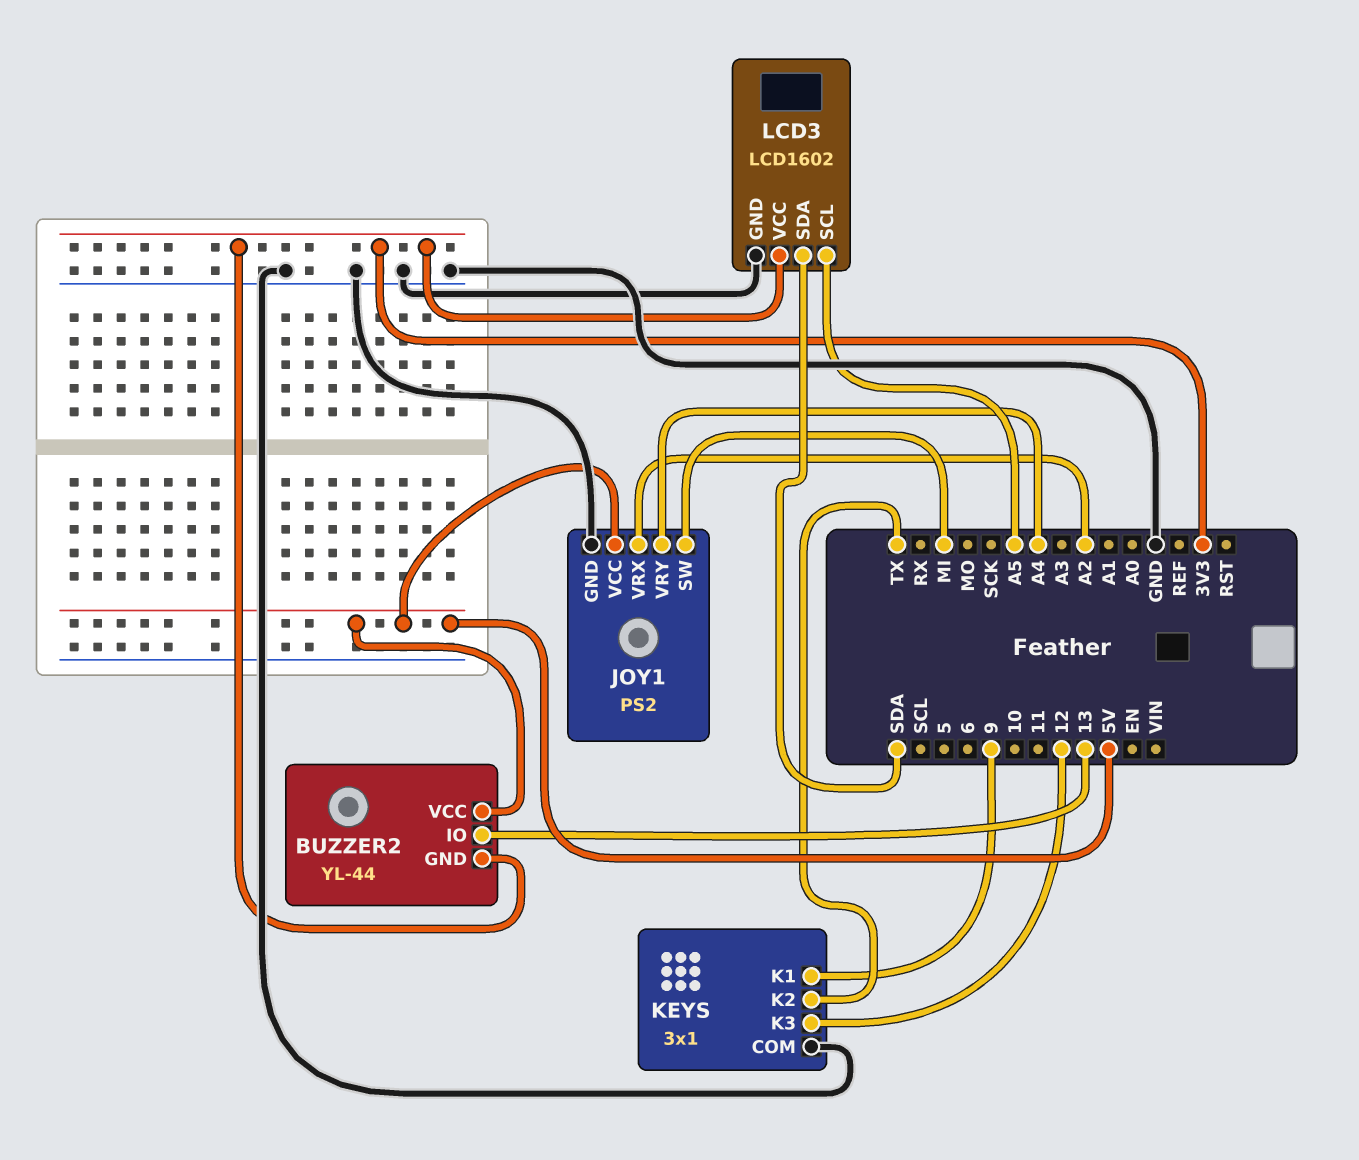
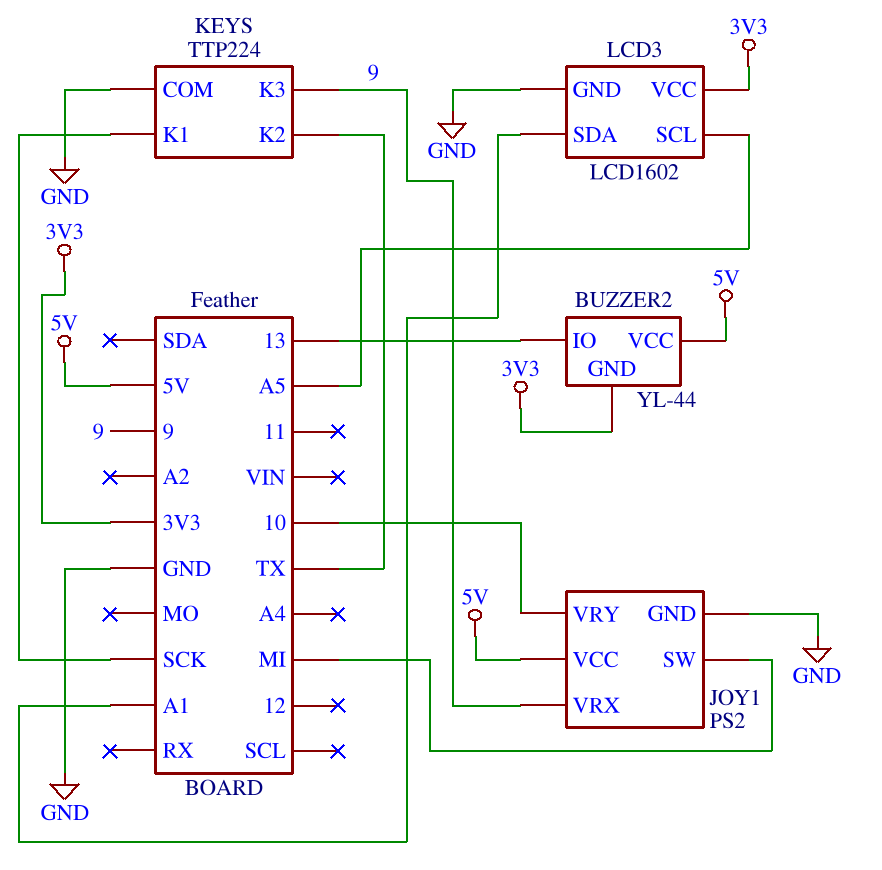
JOY1 pin VRX: A2 -> 9
JOY1 pin VRY: A4 -> 10
KEYS: 3x1 -> TTP224
KEYS pin K1: 9 -> SCK
KEYS pin K3: 12 -> 9
LCD3 pin SDA: SDA -> A1

